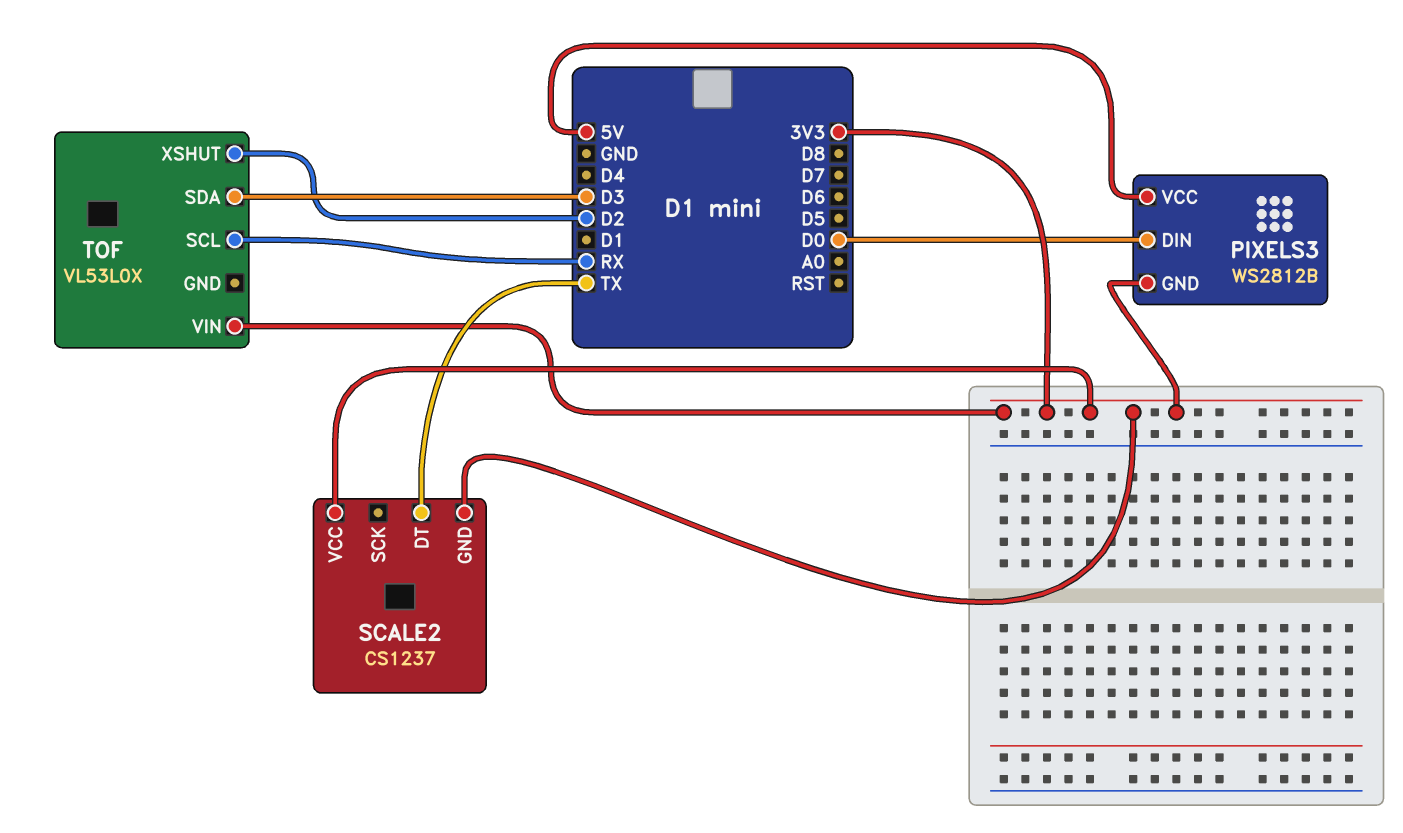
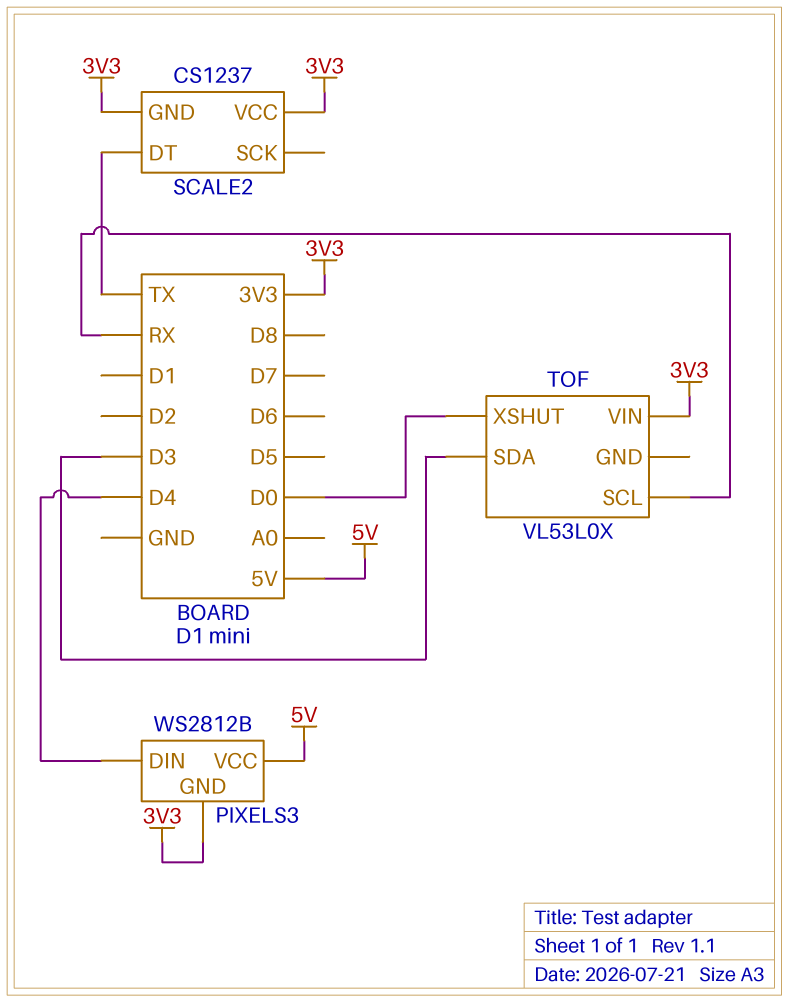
PIXELS3 pin DIN: D0 -> D4
TOF pin XSHUT: D2 -> D0

